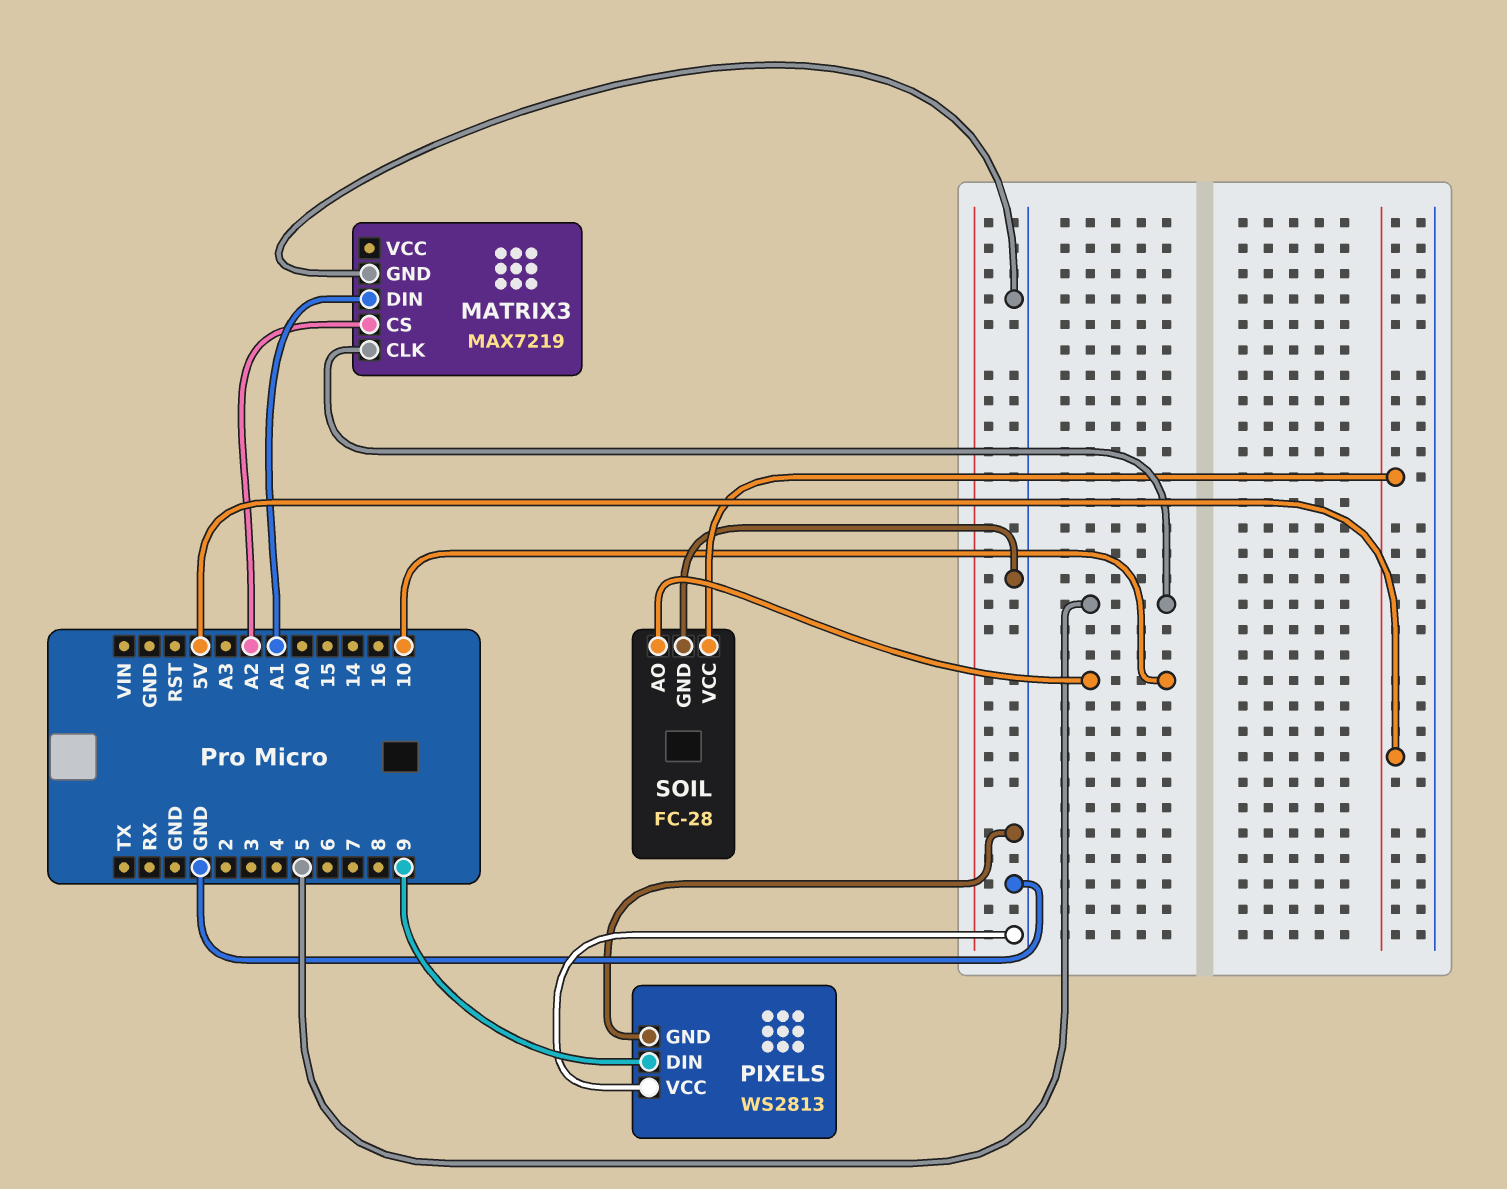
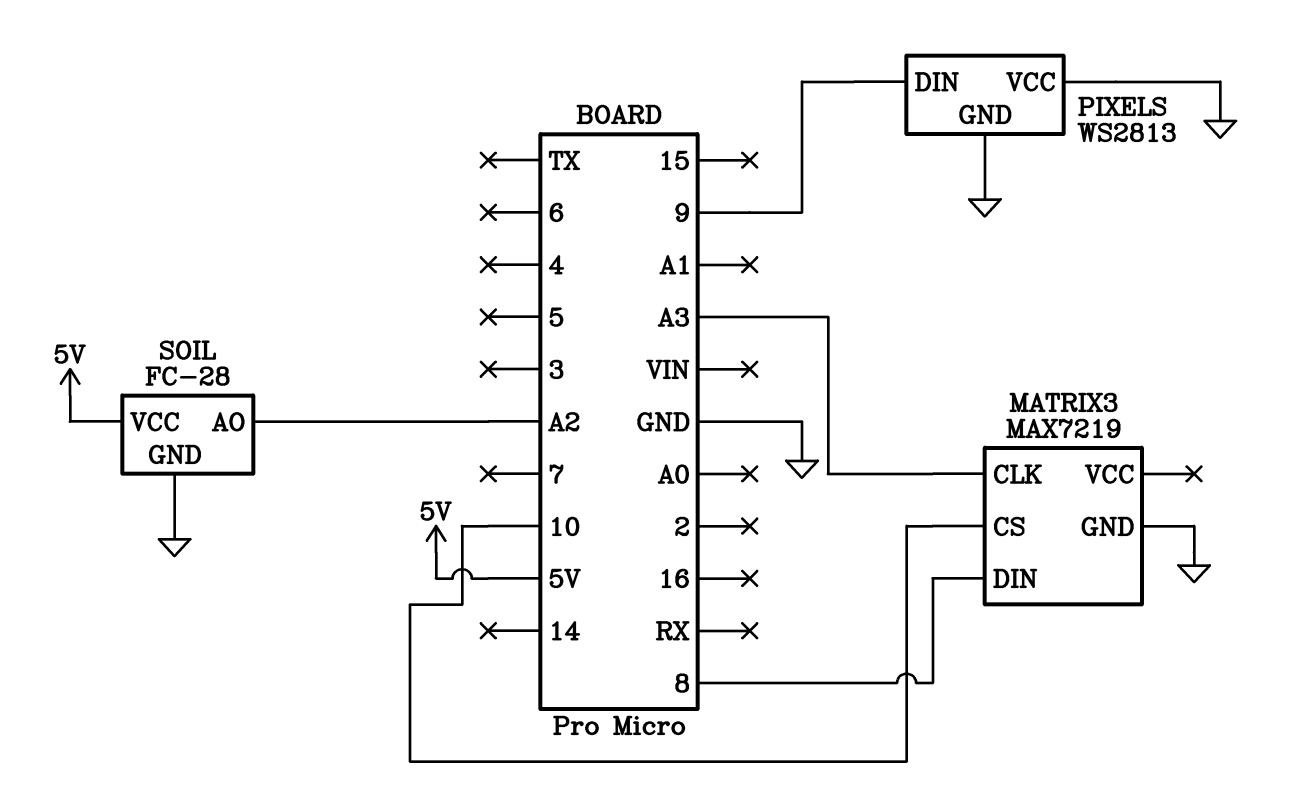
MATRIX3 pin CLK: 5 -> A3
MATRIX3 pin CS: A2 -> 10
MATRIX3 pin DIN: A1 -> 8
SOIL pin AO: 10 -> A2

